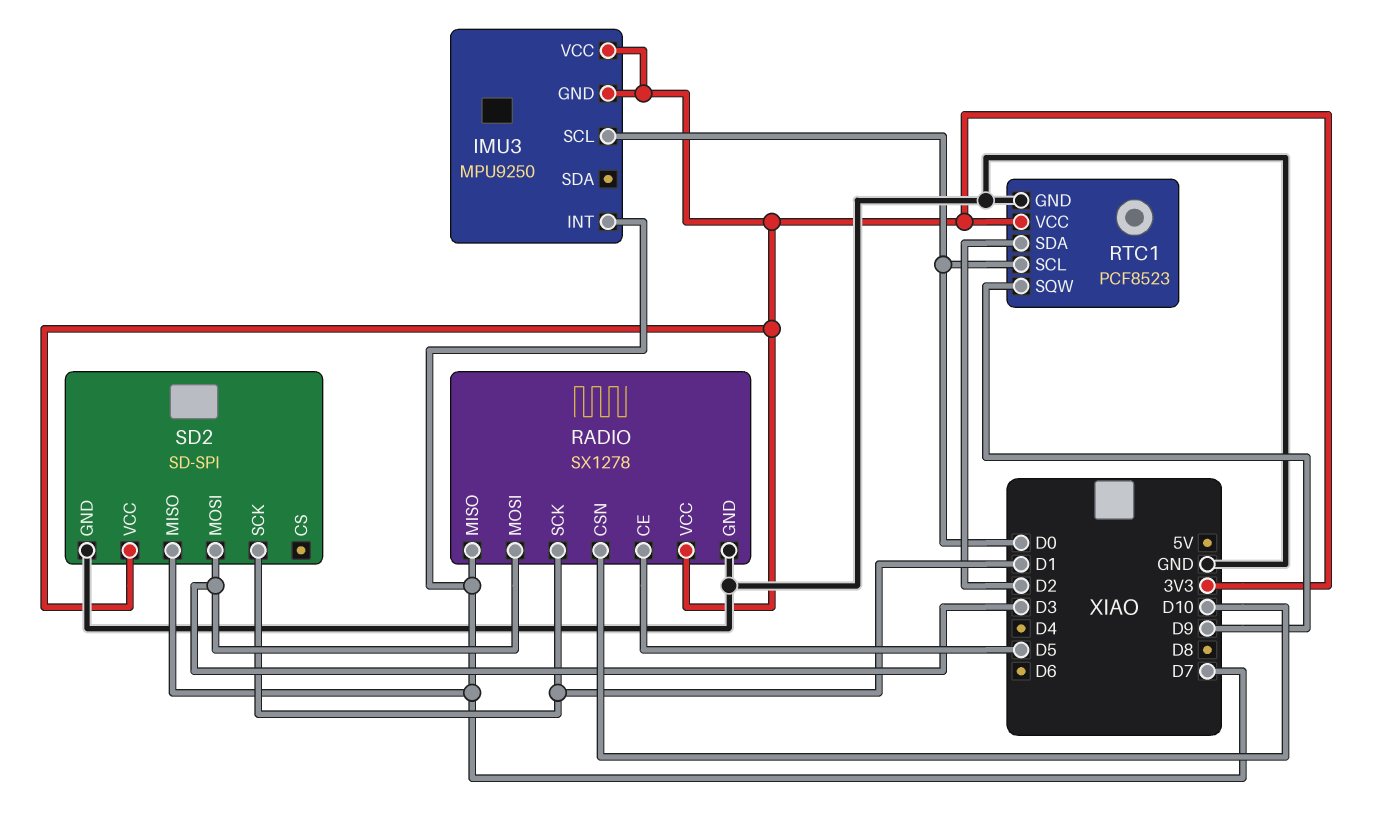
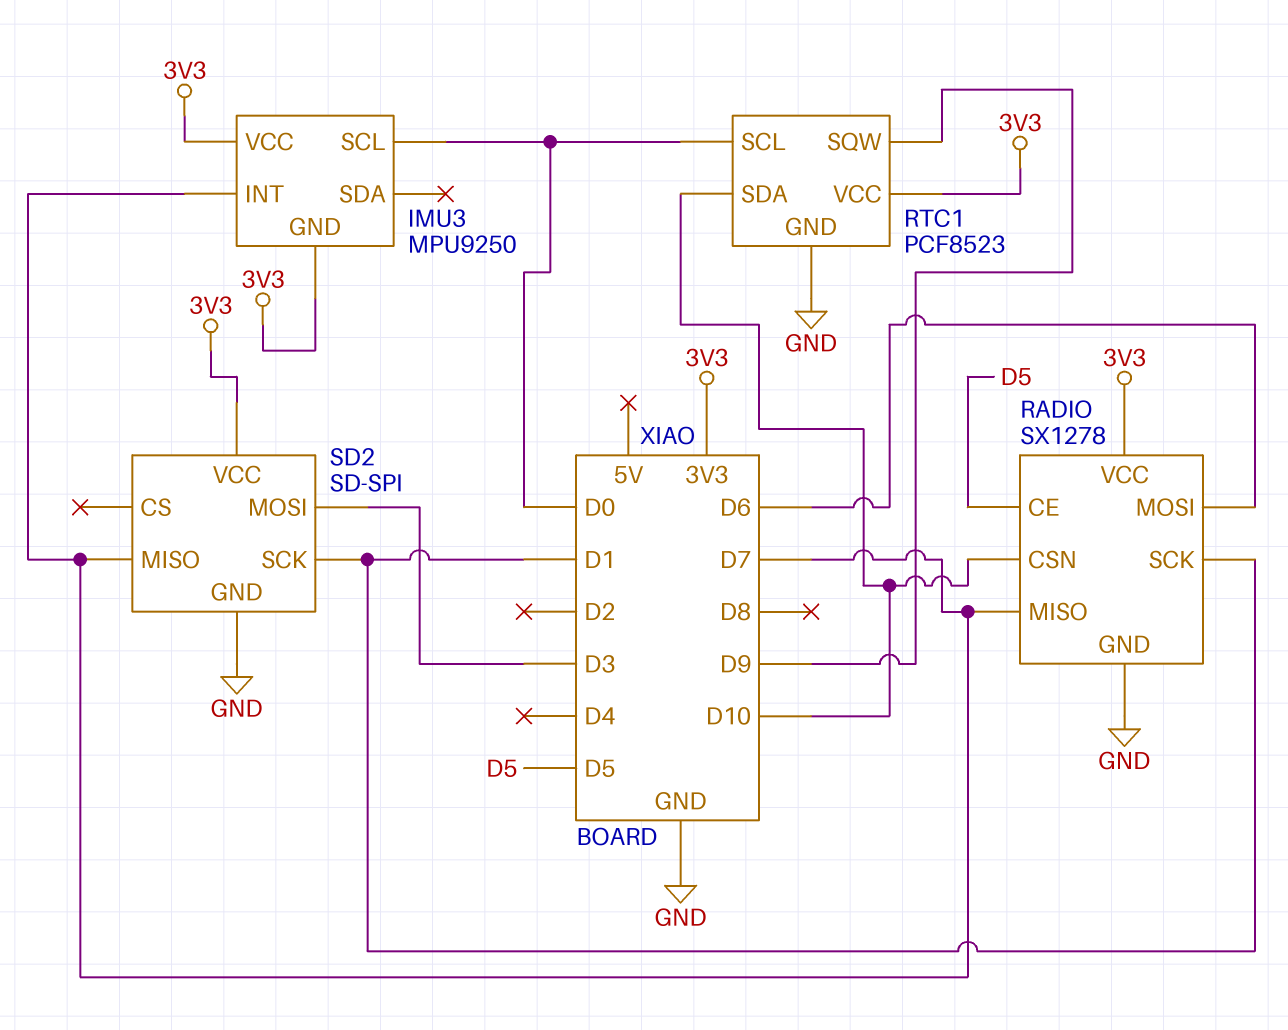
RADIO pin MOSI: D3 -> D6
RTC1 pin SDA: D2 -> D10

